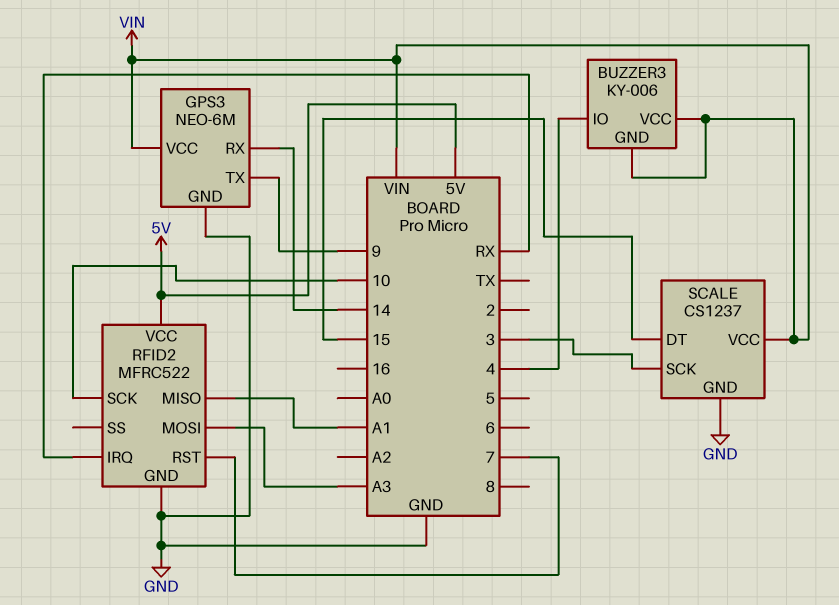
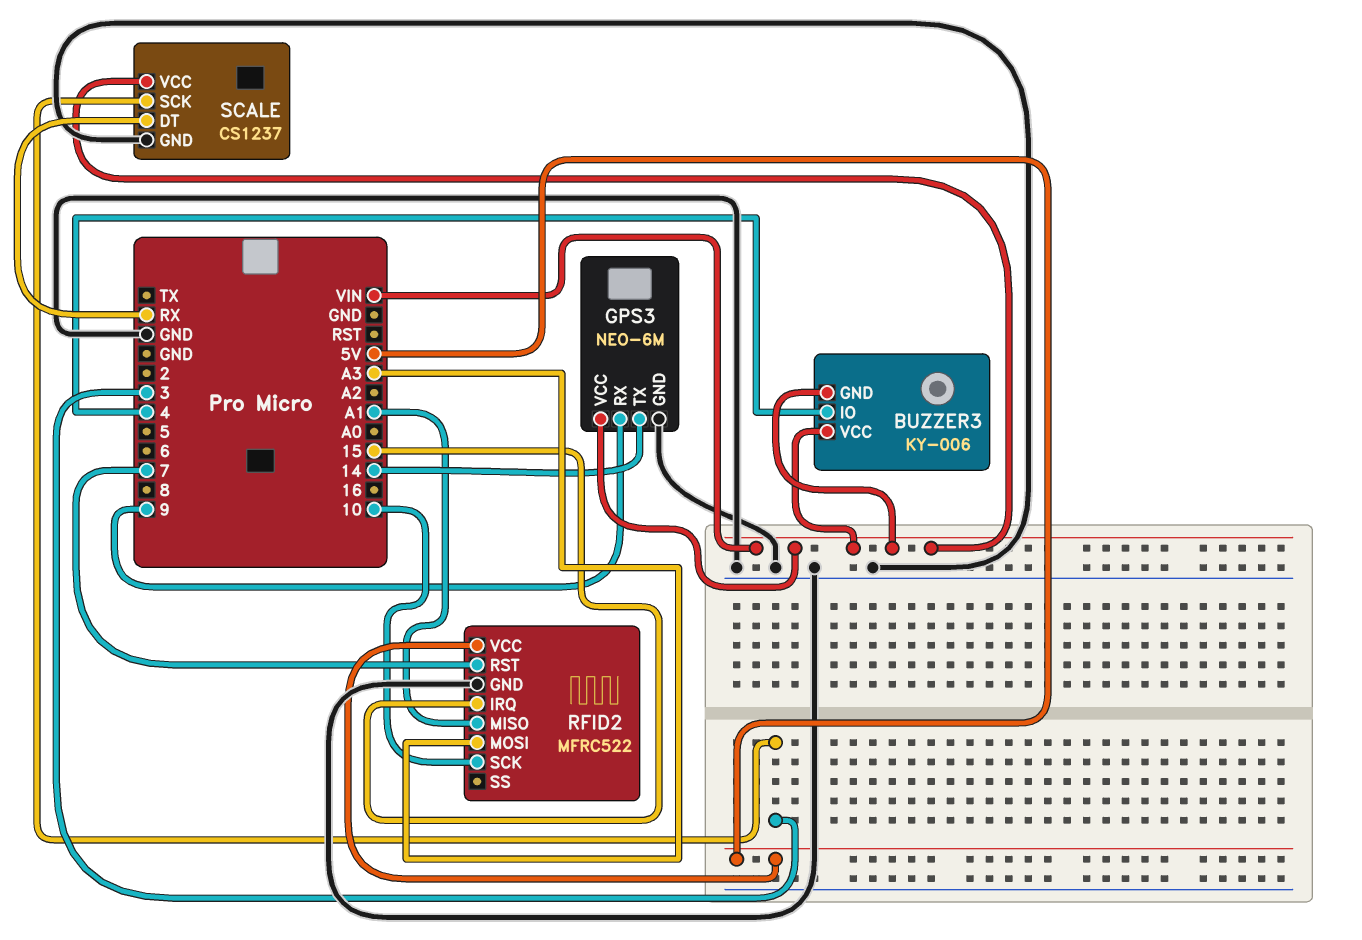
GPS3 pin RX: 14 -> 9
GPS3 pin TX: 9 -> 14
RFID2 pin IRQ: RX -> 15
SCALE pin DT: 15 -> RX

